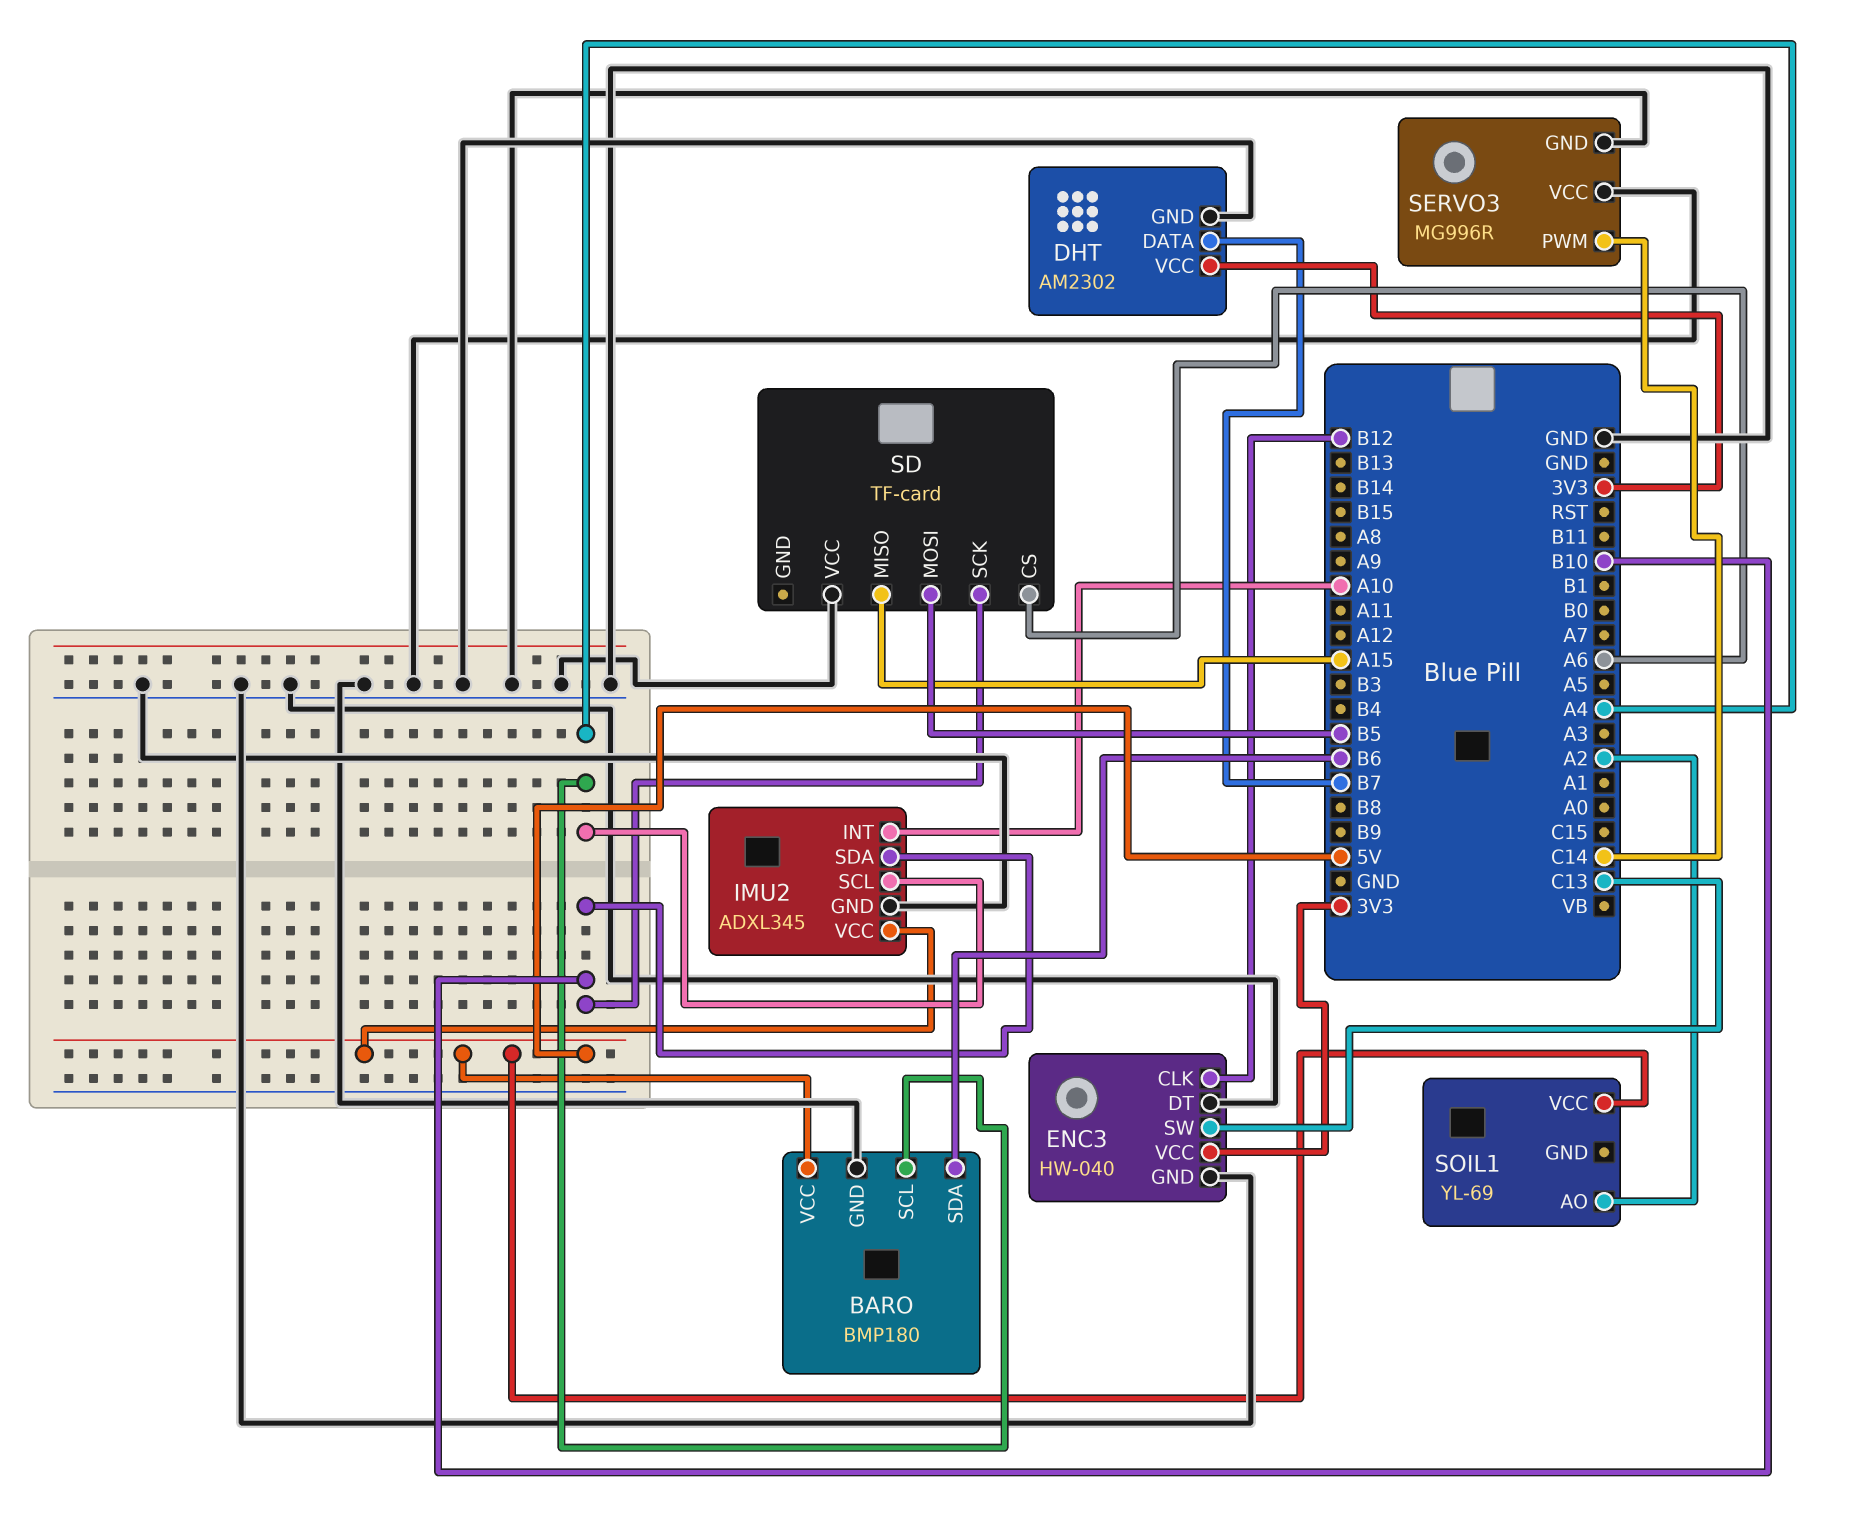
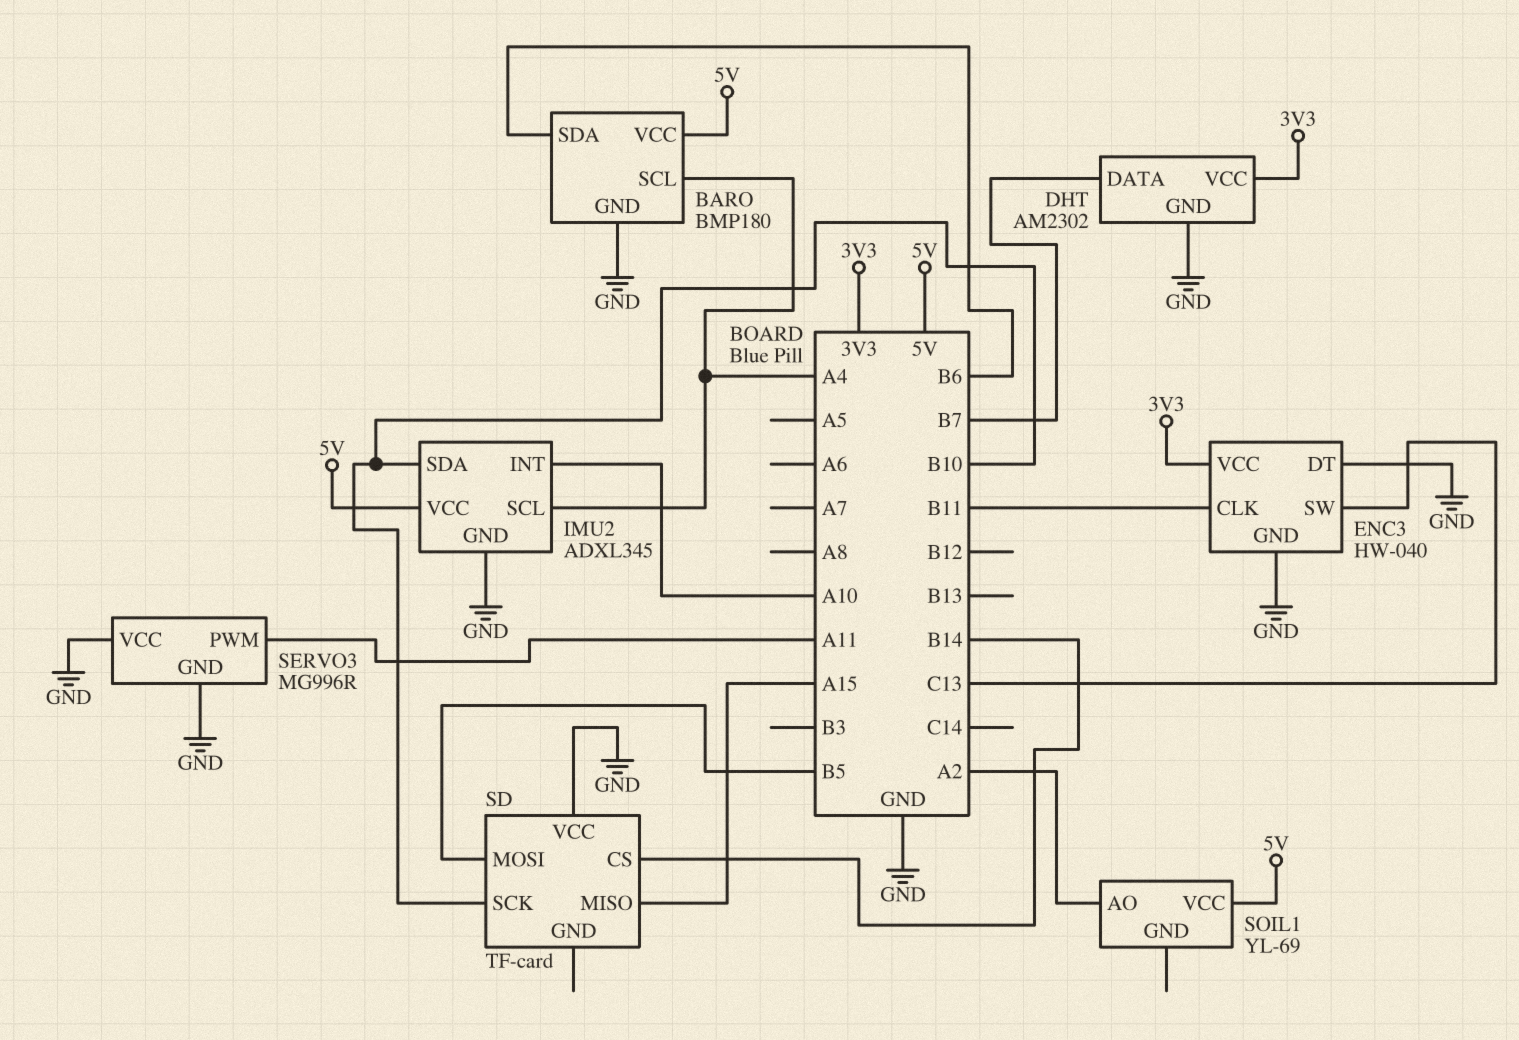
ENC3 pin CLK: B12 -> B11
SD pin CS: A6 -> B14
SERVO3 pin PWM: C14 -> A11

